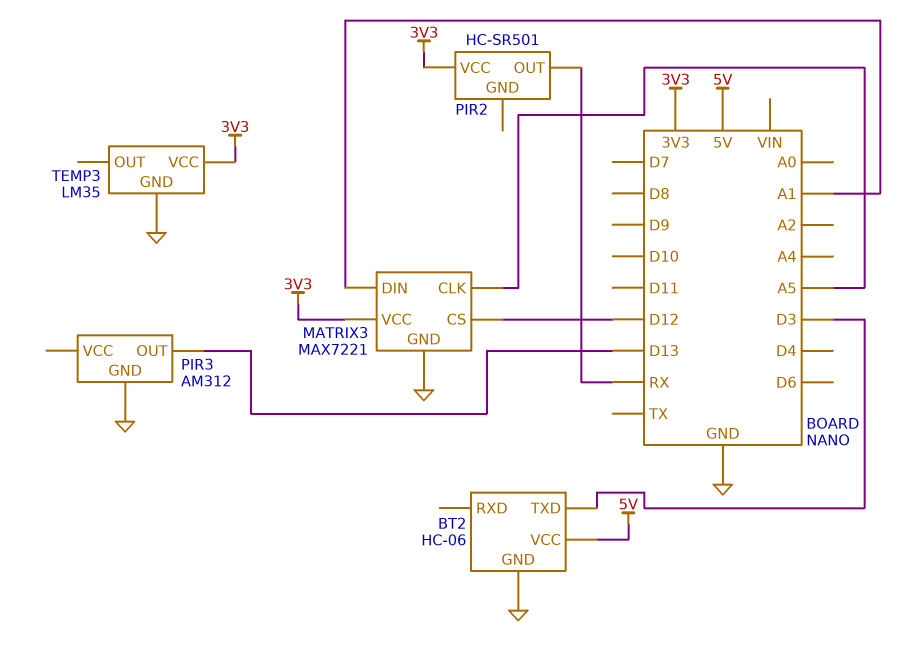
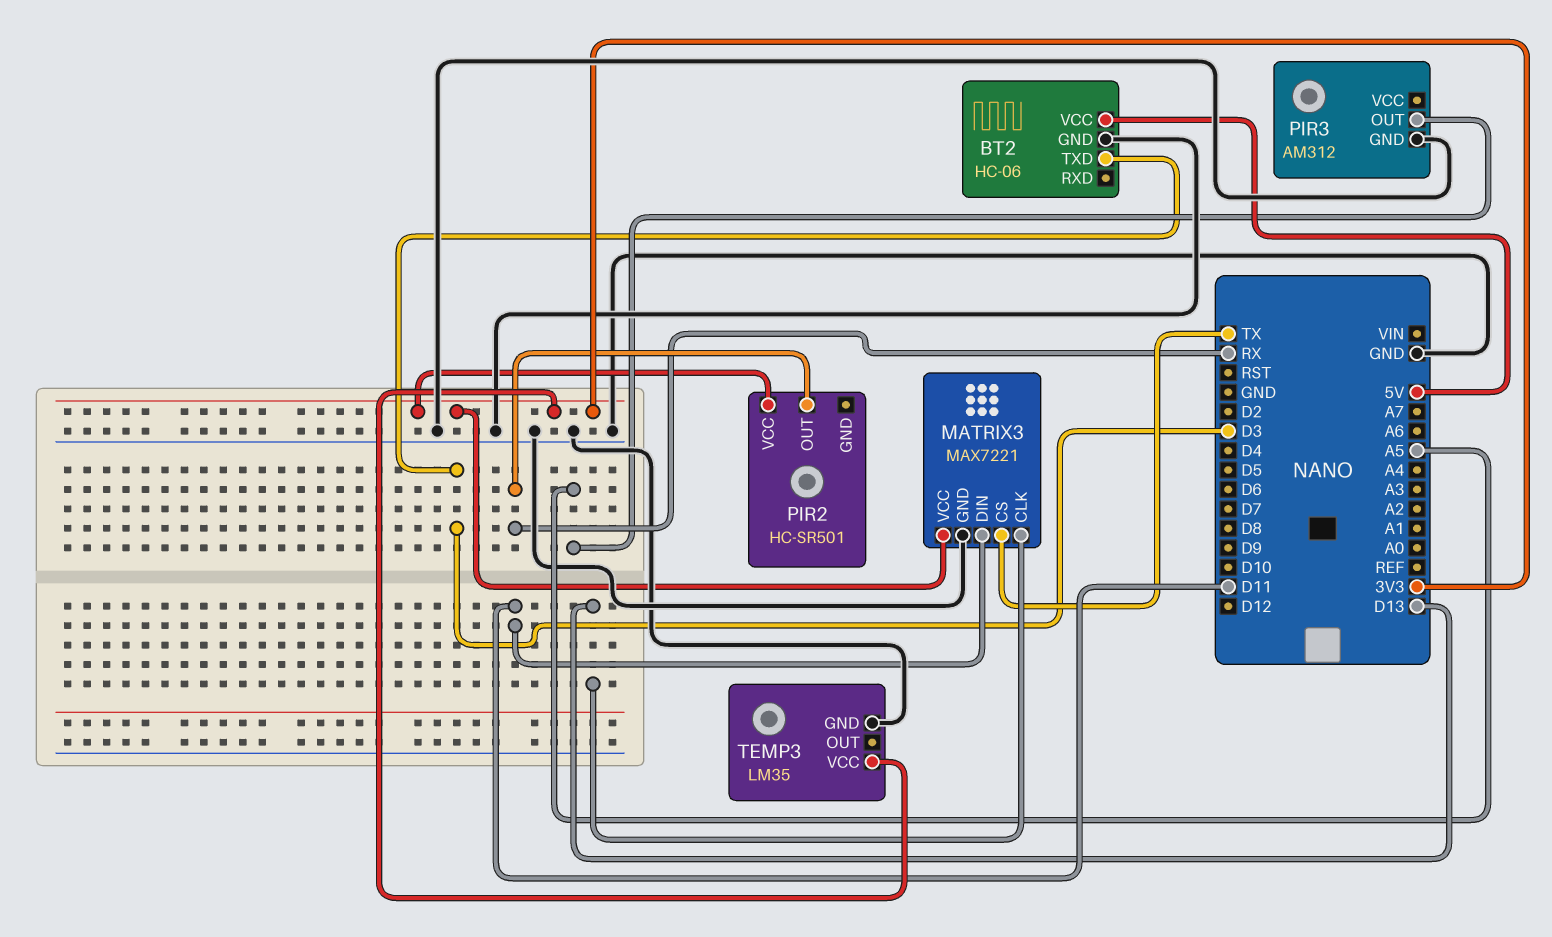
MATRIX3 pin CLK: A5 -> D13
MATRIX3 pin CS: D12 -> TX
MATRIX3 pin DIN: A1 -> D11
PIR3 pin OUT: D13 -> A5

